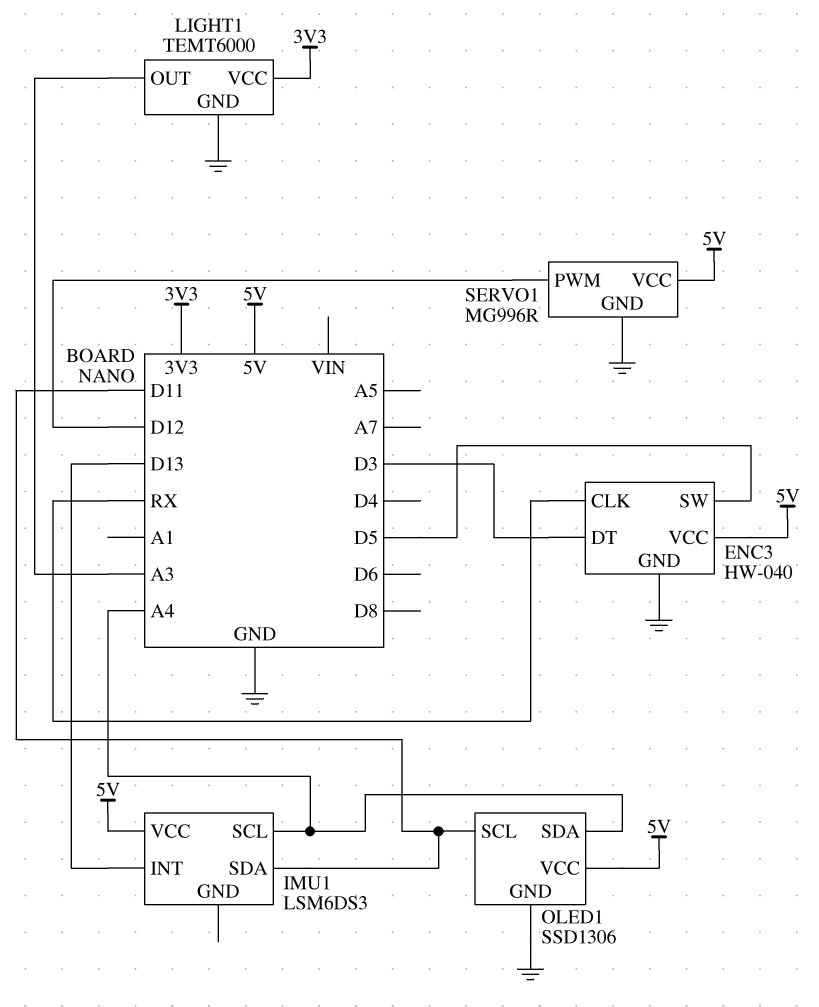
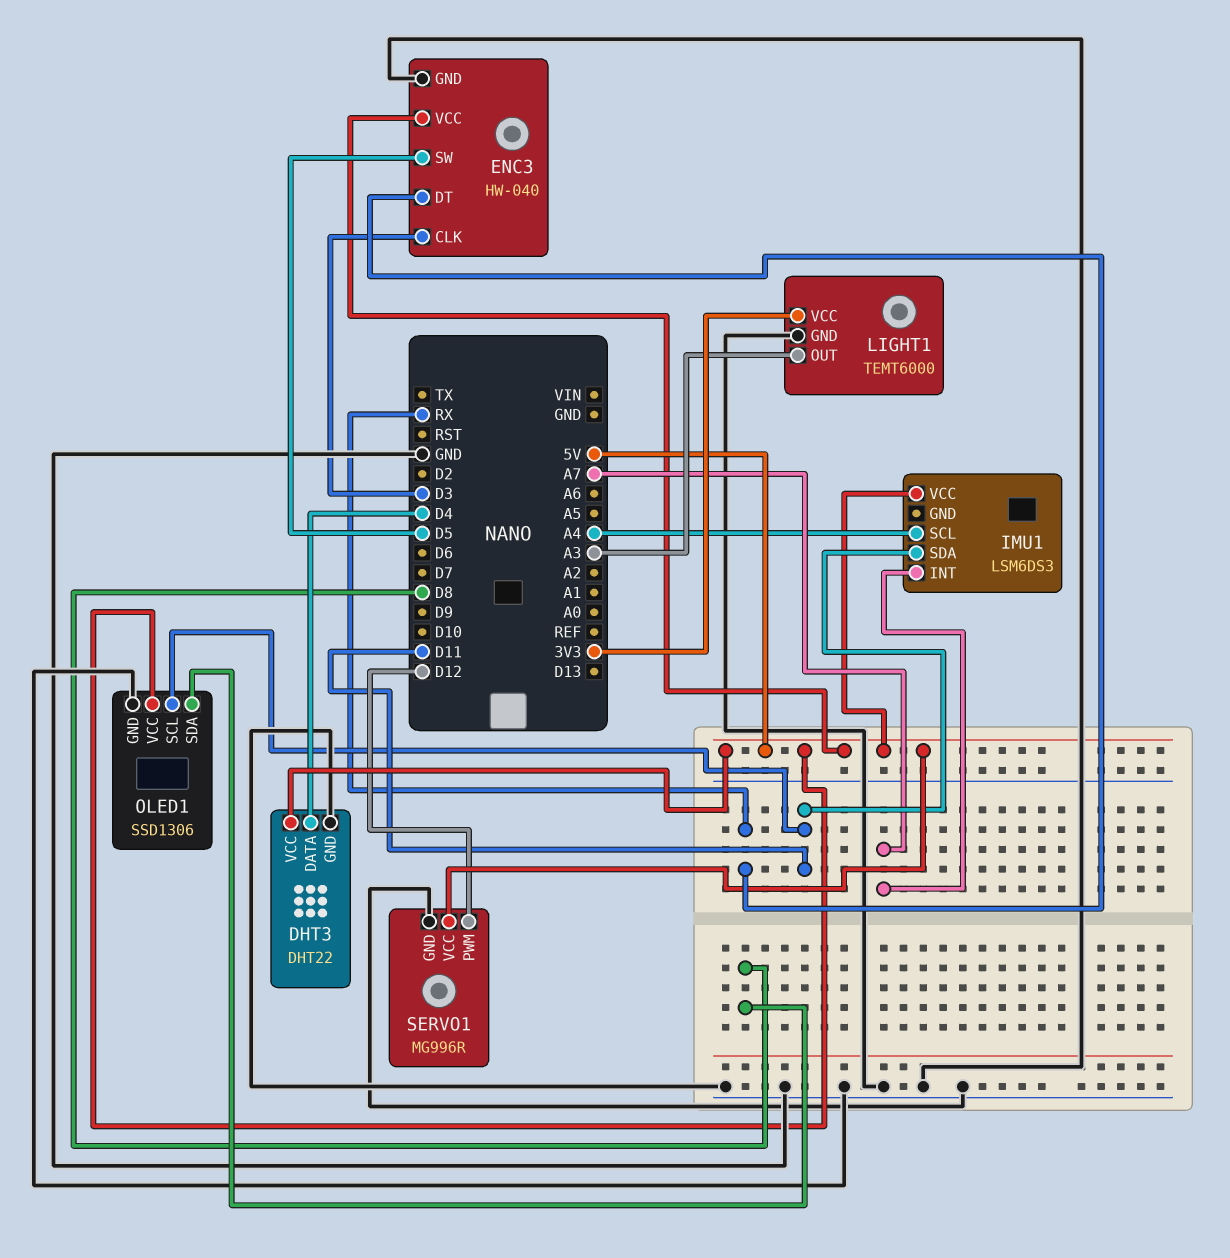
DHT3: none -> DHT22
DHT3 pin DATA: none -> D4
DHT3 pin GND: none -> GND
DHT3 pin VCC: none -> 5V
ENC3 pin CLK: RX -> D3
ENC3 pin DT: D3 -> RX
IMU1 pin INT: D13 -> A7
OLED1 pin SDA: A4 -> D8

